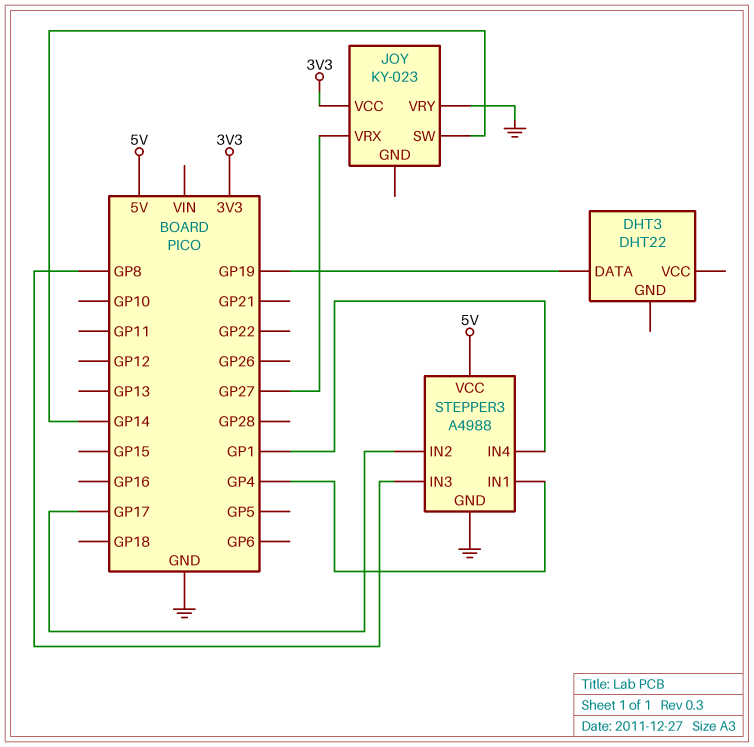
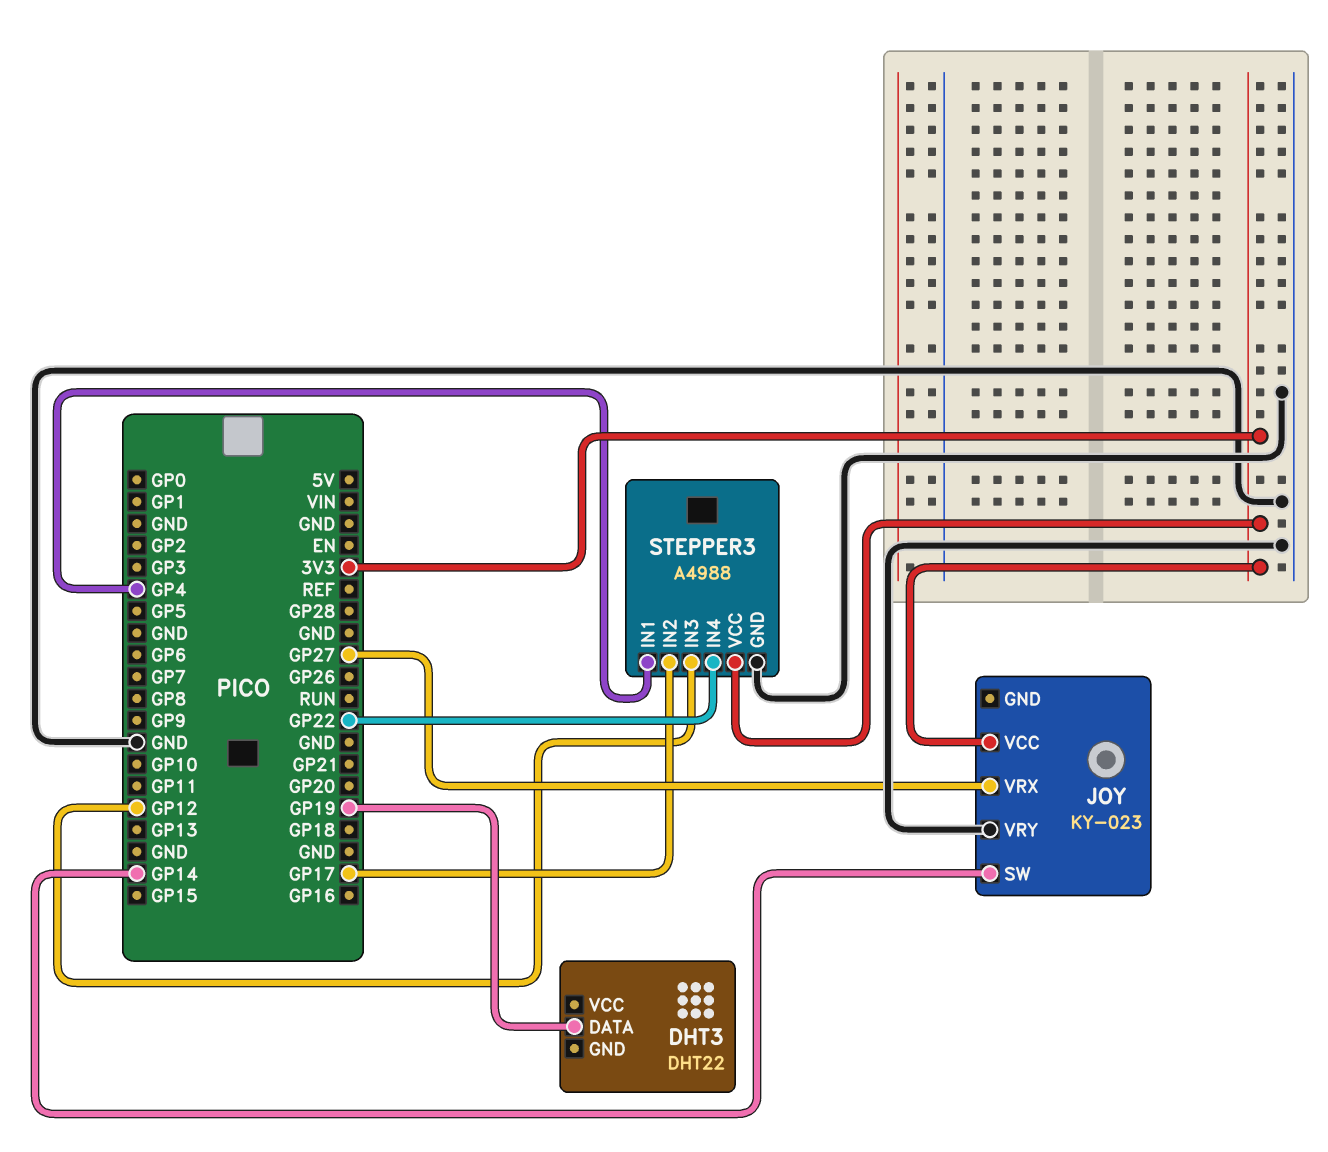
STEPPER3 pin IN3: GP8 -> GP12
STEPPER3 pin IN4: GP1 -> GP22
STEPPER3 pin VCC: 5V -> 3V3

